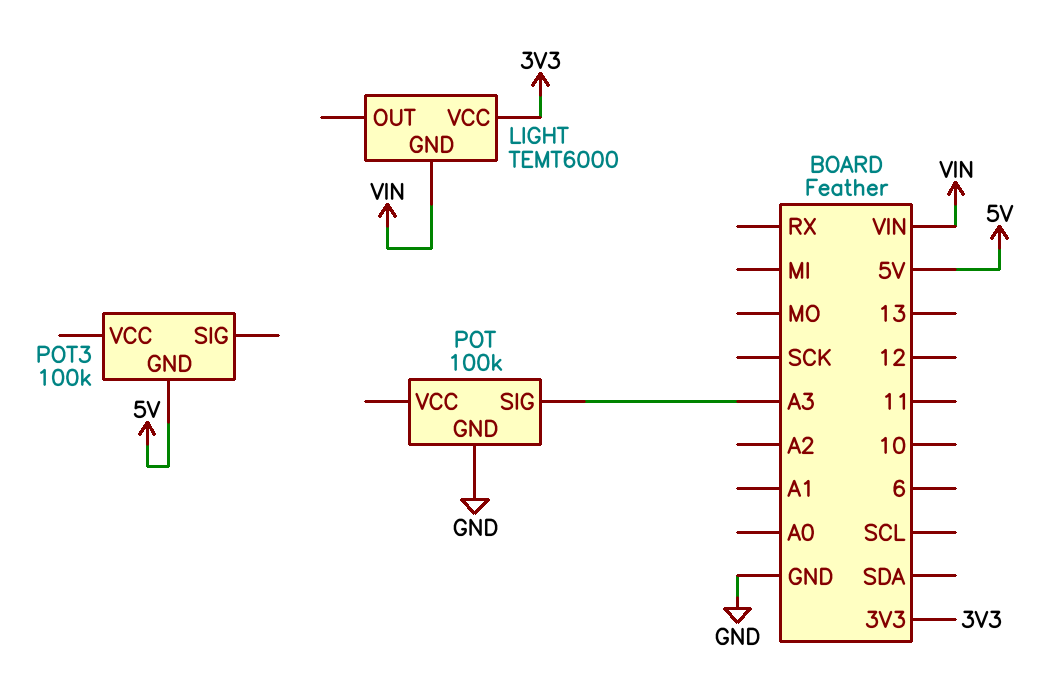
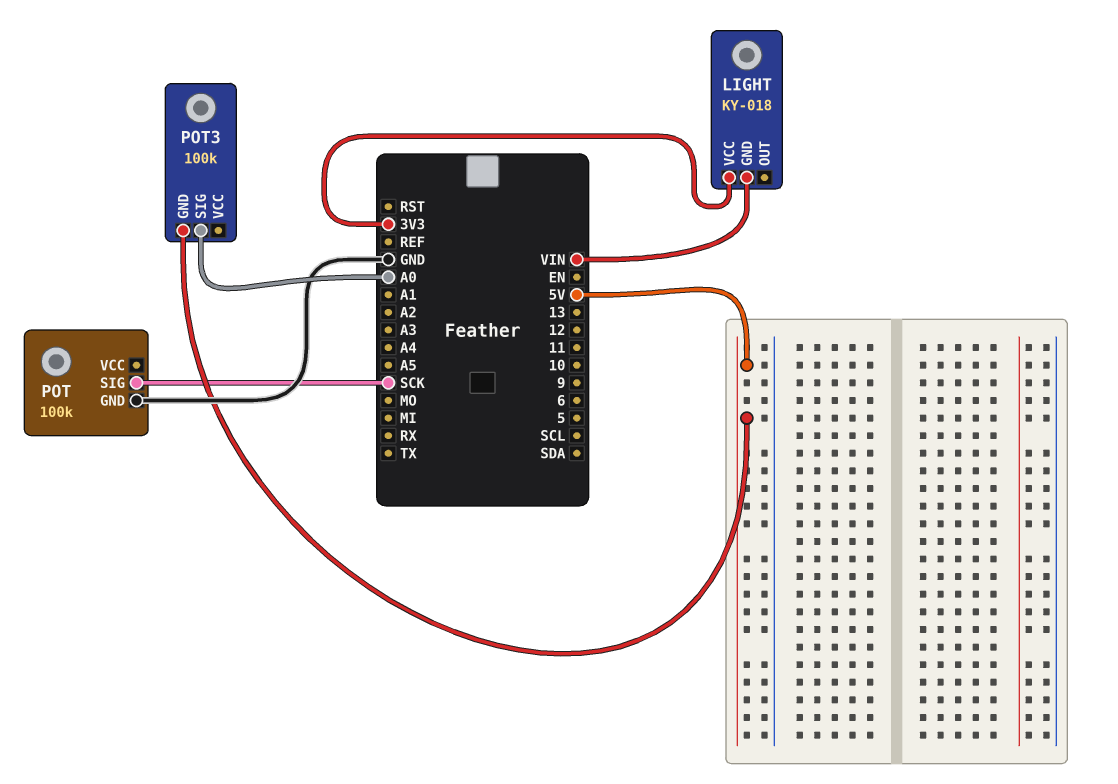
LIGHT: TEMT6000 -> KY-018
POT pin SIG: A3 -> SCK
POT3 pin SIG: none -> A0

